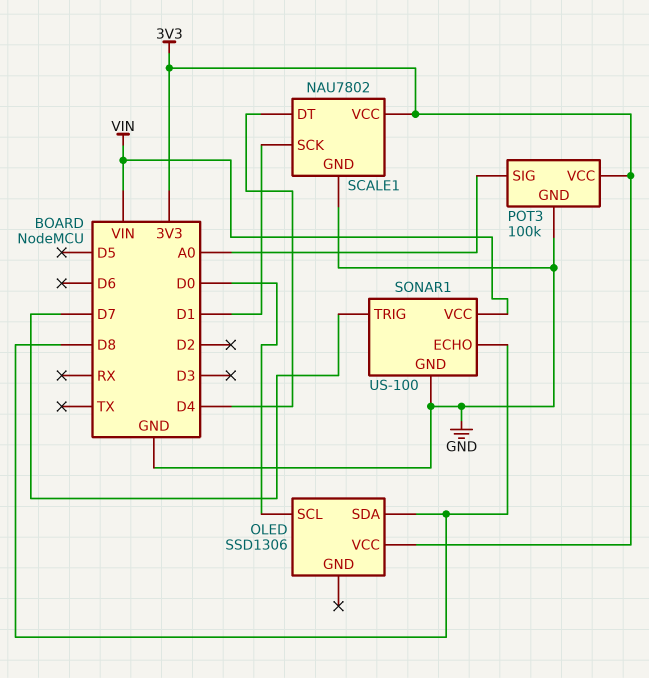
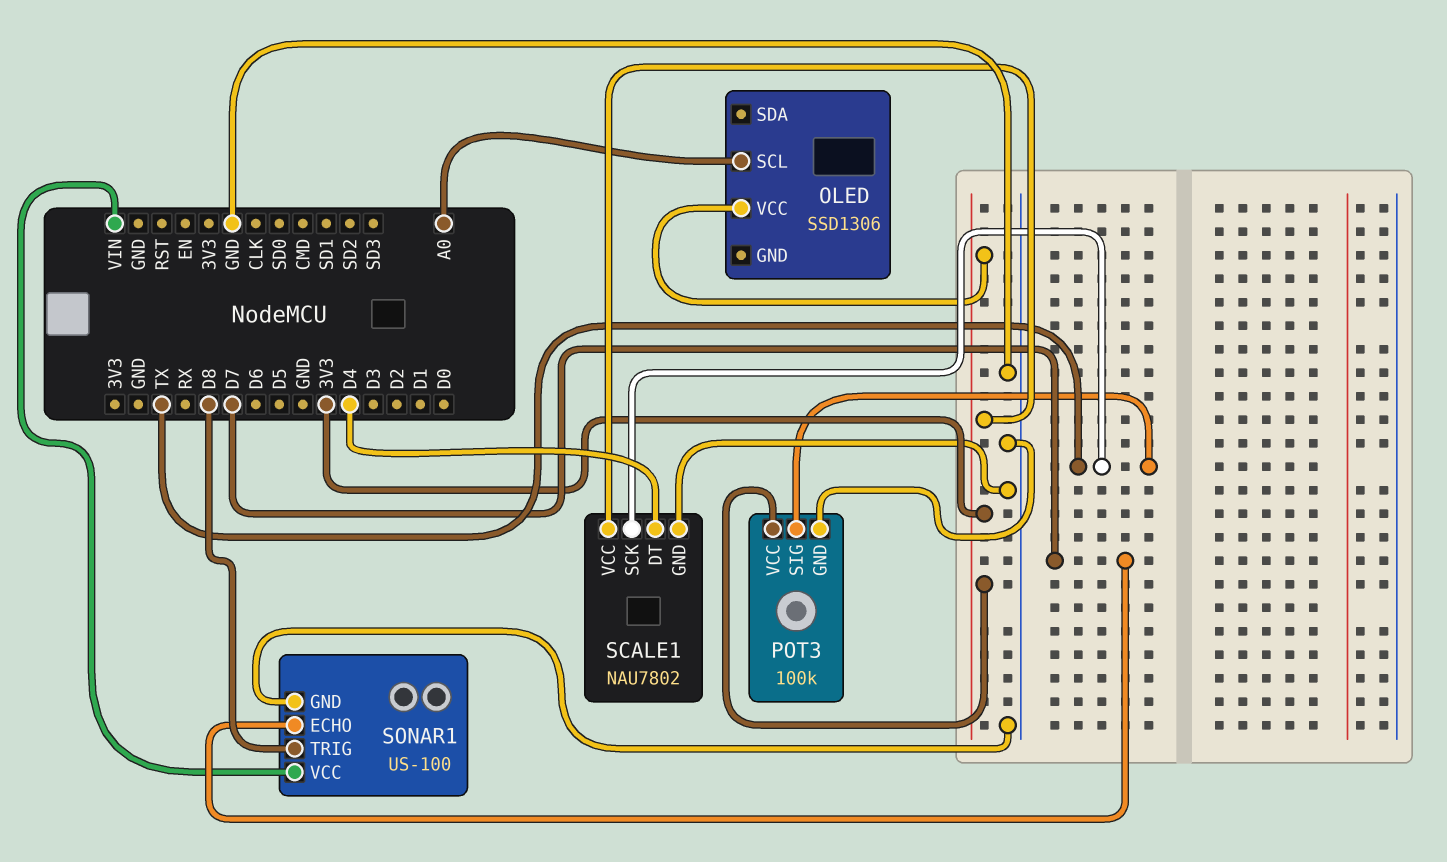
OLED pin SCL: D0 -> A0
OLED pin SDA: D8 -> none
POT3 pin SIG: A0 -> TX
SCALE1 pin SCK: D1 -> TX
SONAR1 pin ECHO: D8 -> D7
SONAR1 pin TRIG: D7 -> D8

